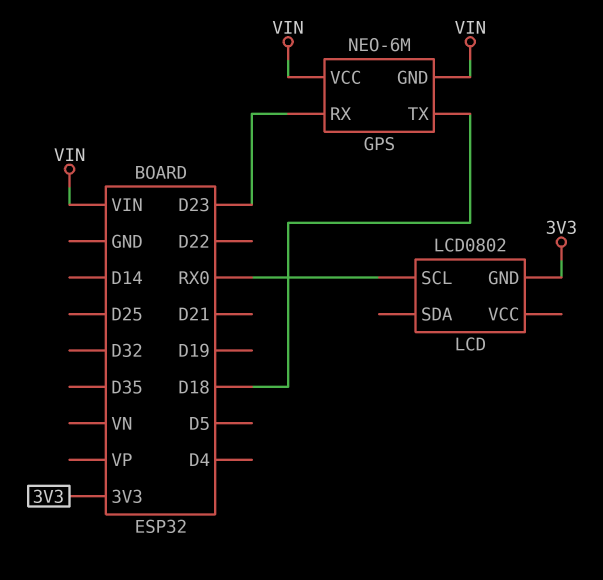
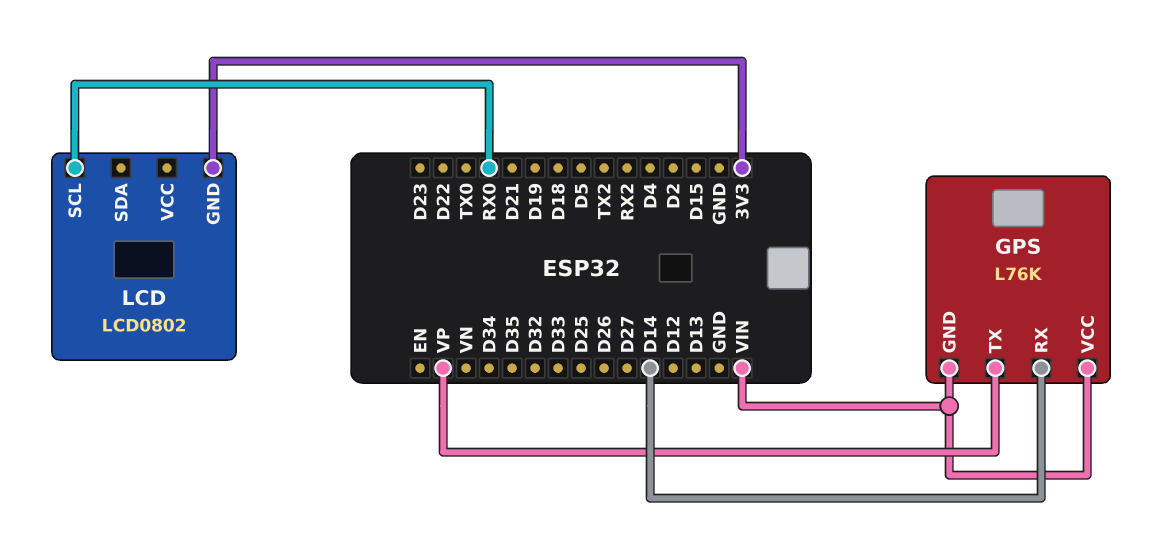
GPS: NEO-6M -> L76K
GPS pin RX: D23 -> D14
GPS pin TX: D18 -> VP

